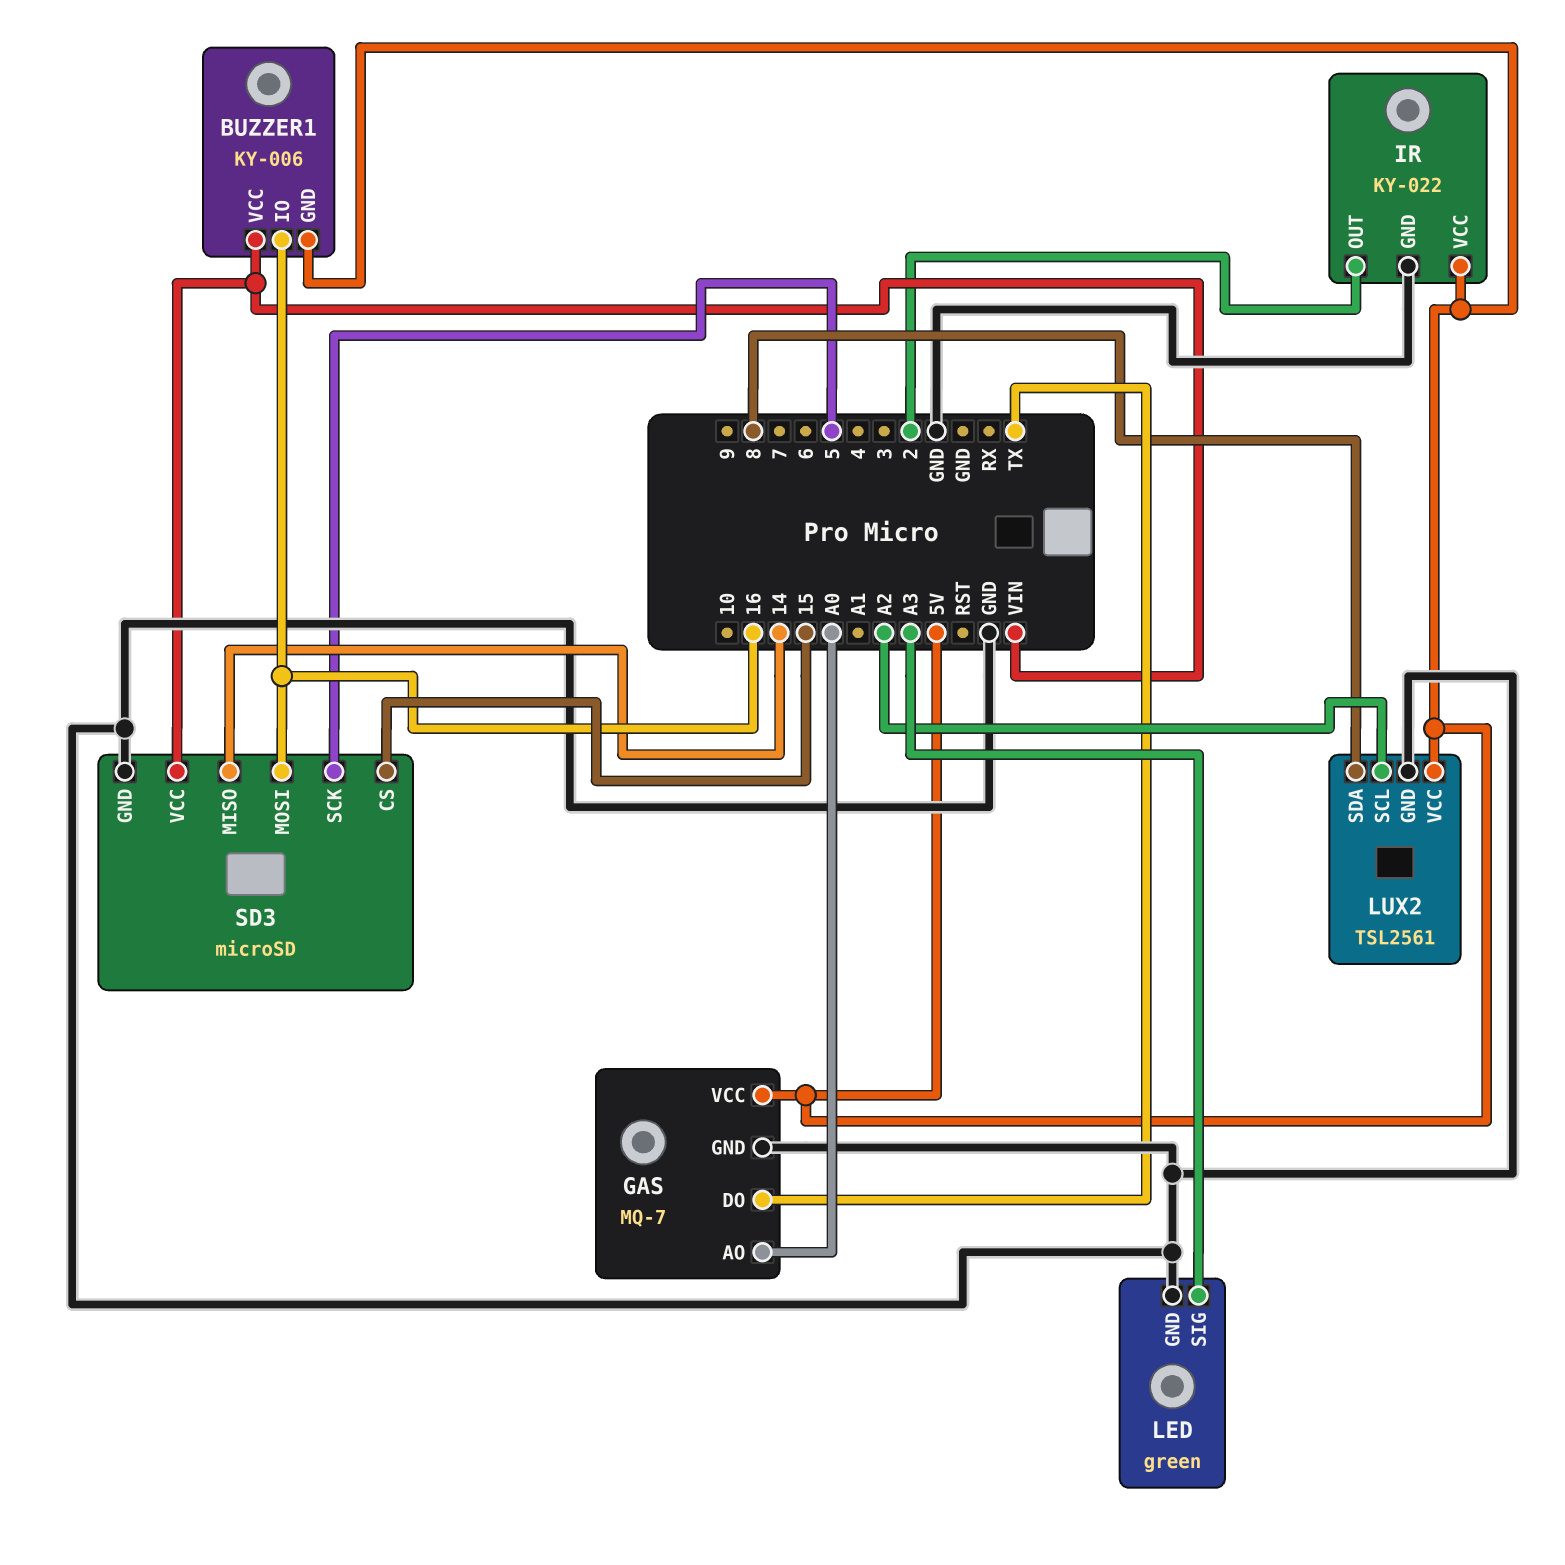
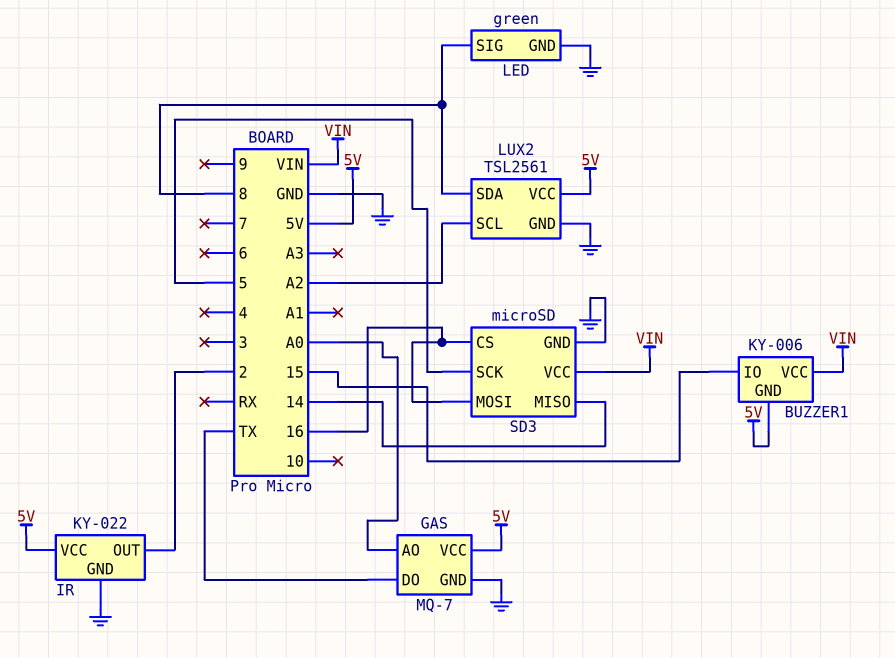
BUZZER1 pin IO: 16 -> 15
LED pin SIG: A3 -> 8
SD3 pin CS: 15 -> 16

